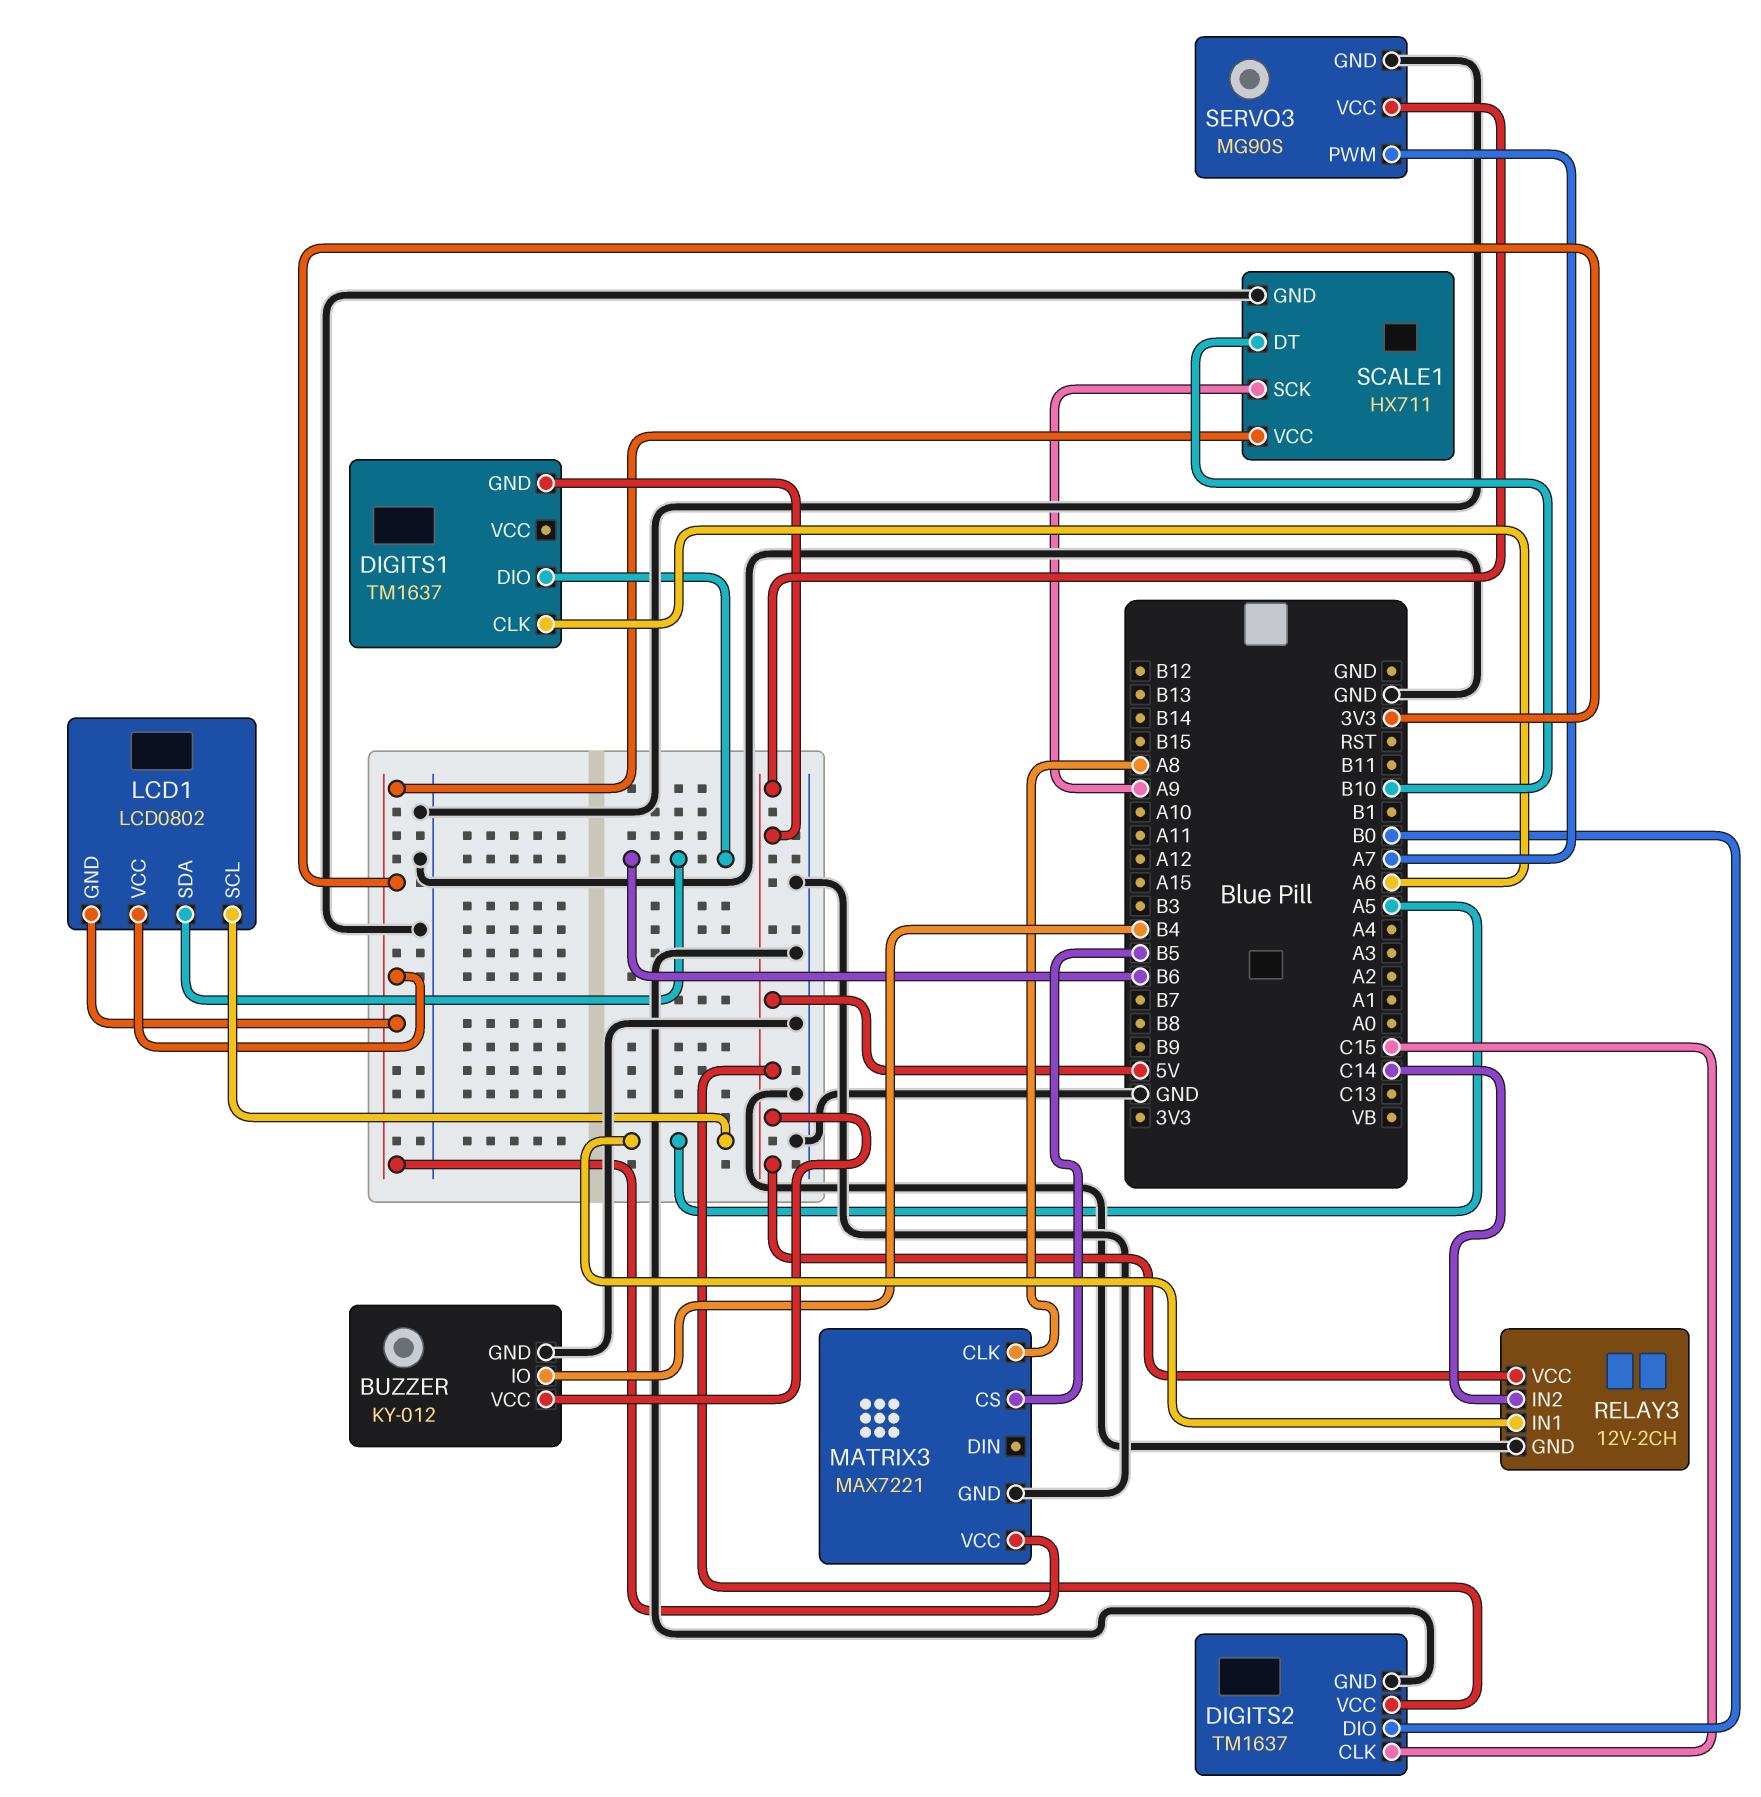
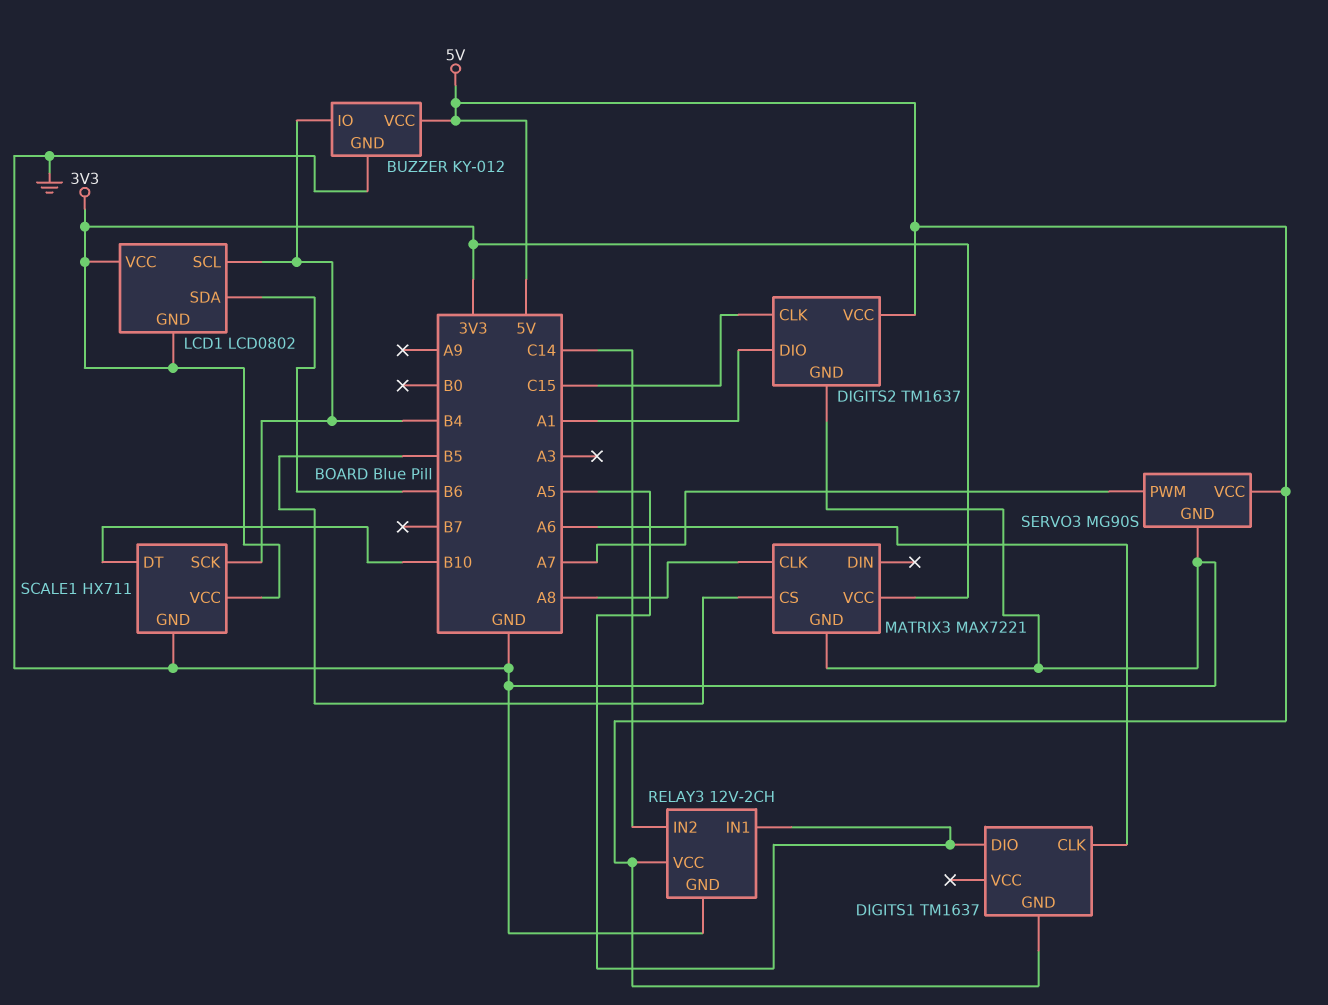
DIGITS1 pin DIO: B6 -> A5
DIGITS2 pin DIO: B0 -> A1
LCD1 pin SCL: A5 -> B4
SCALE1 pin SCK: A9 -> B4

